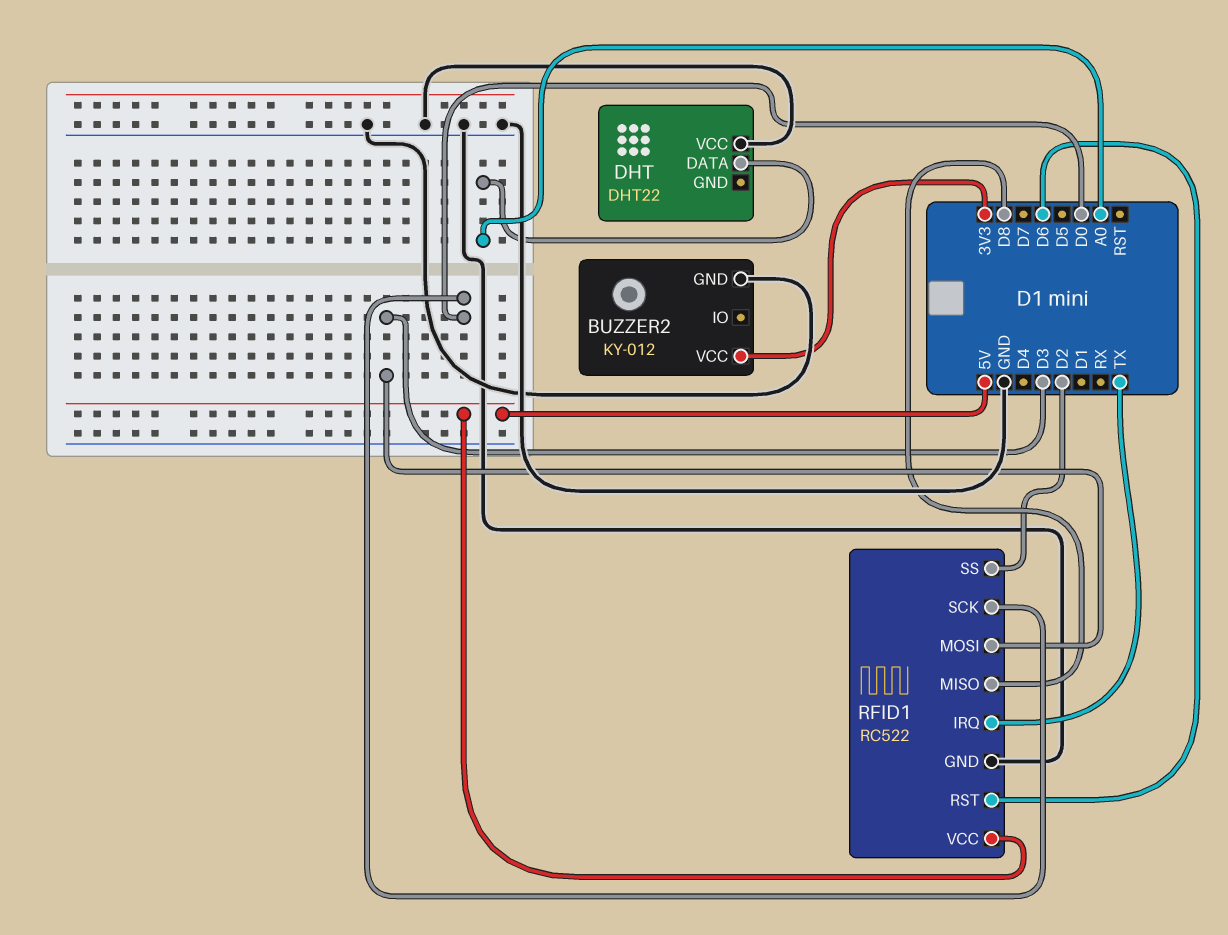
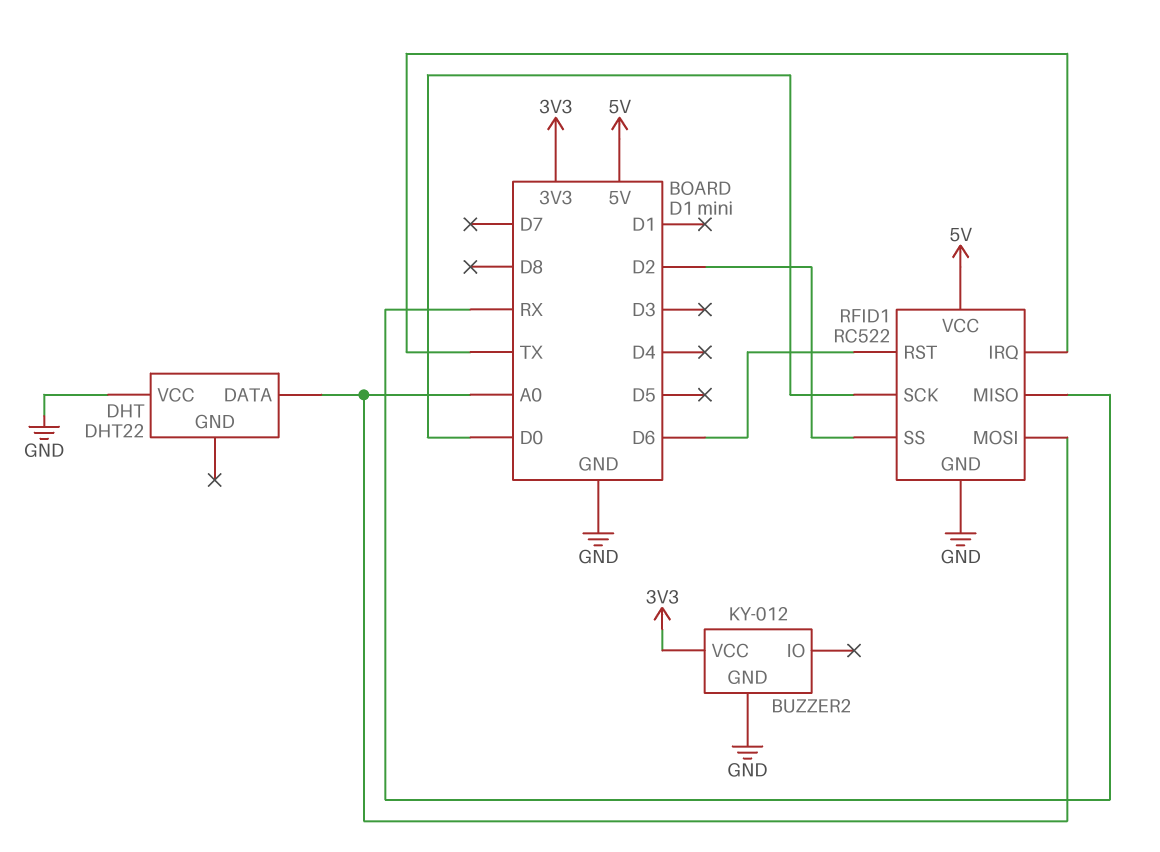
RFID1 pin MISO: D8 -> RX
RFID1 pin MOSI: D3 -> A0

